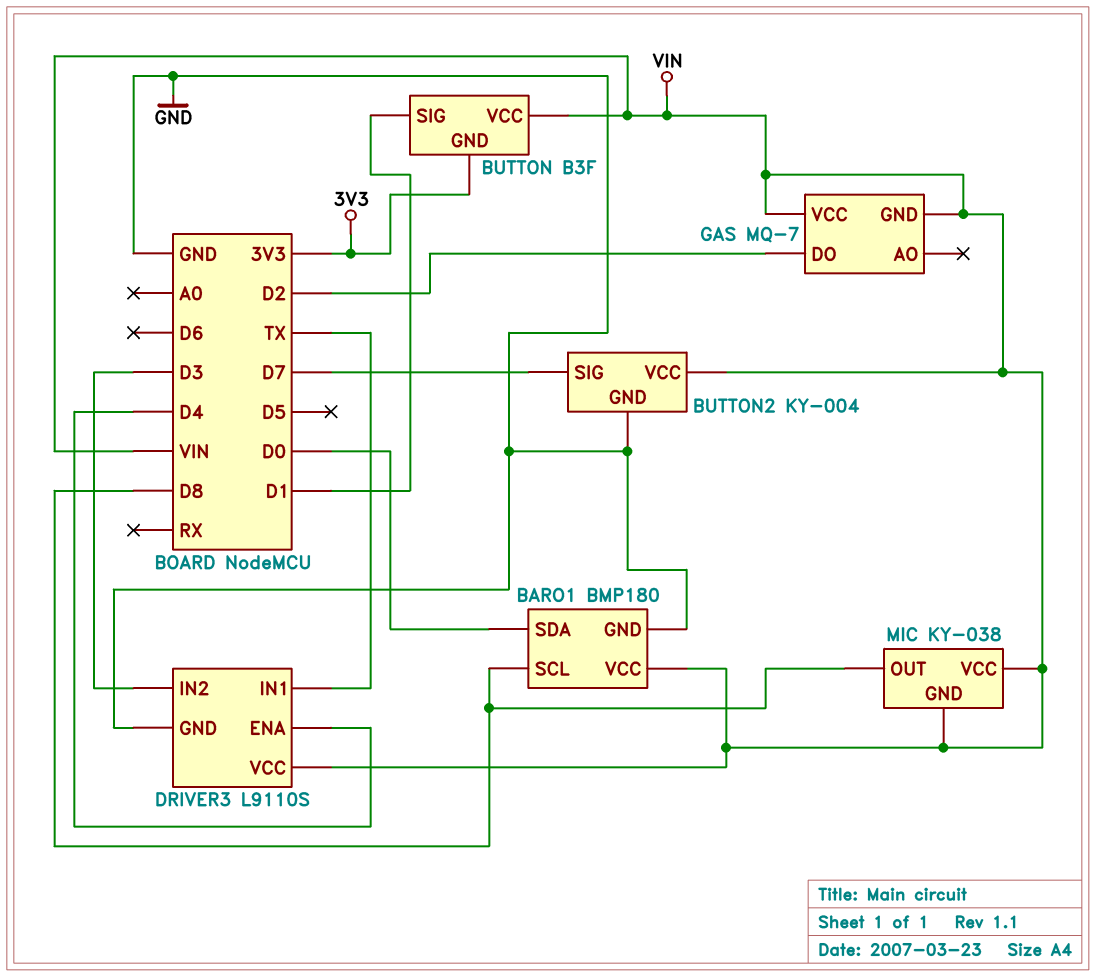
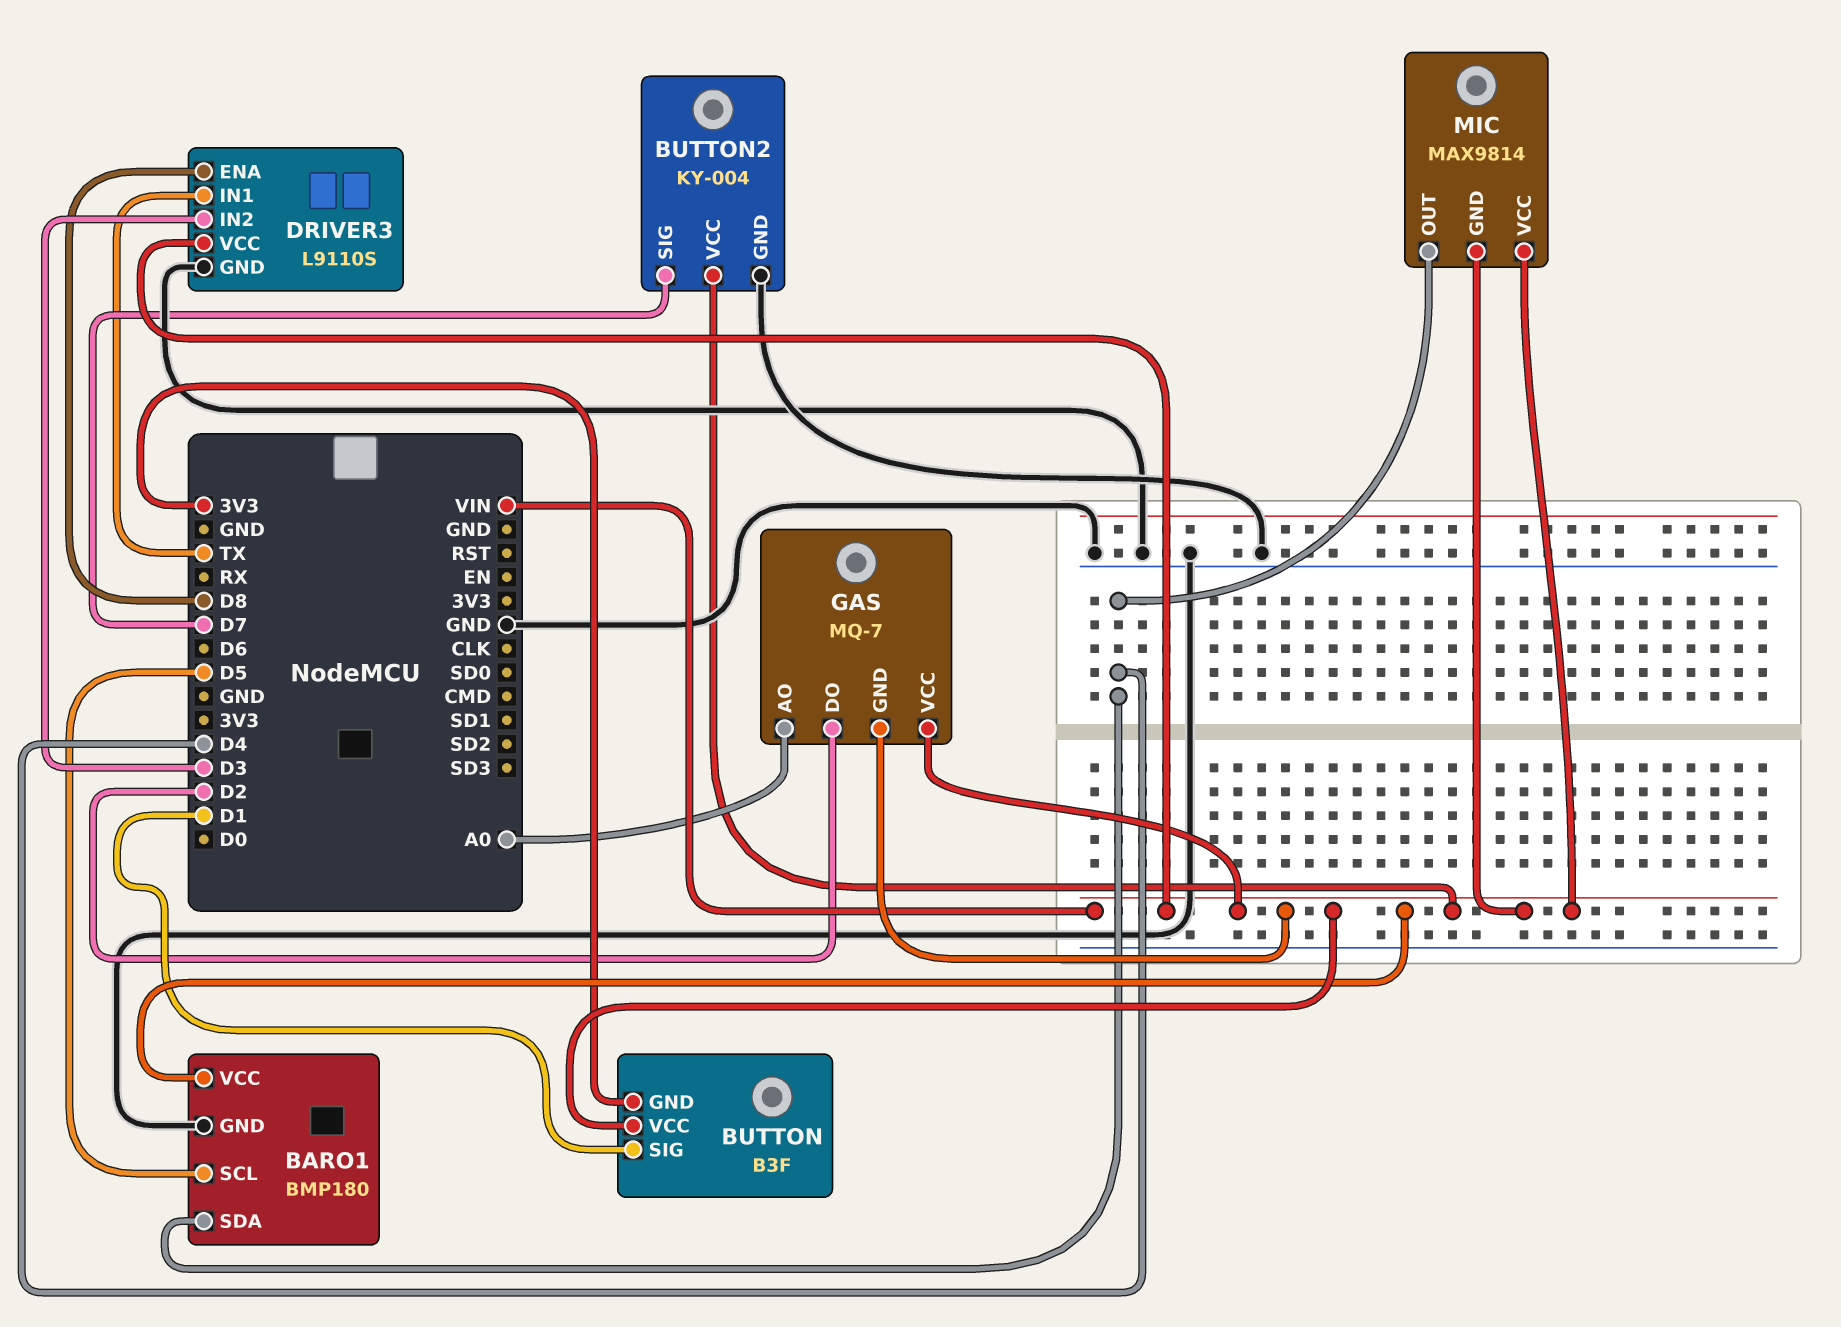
BARO1 pin SCL: D8 -> D5
BARO1 pin SDA: D0 -> D4
DRIVER3 pin ENA: D4 -> D8
GAS pin AO: none -> A0
MIC: KY-038 -> MAX9814
MIC pin OUT: D8 -> D4

